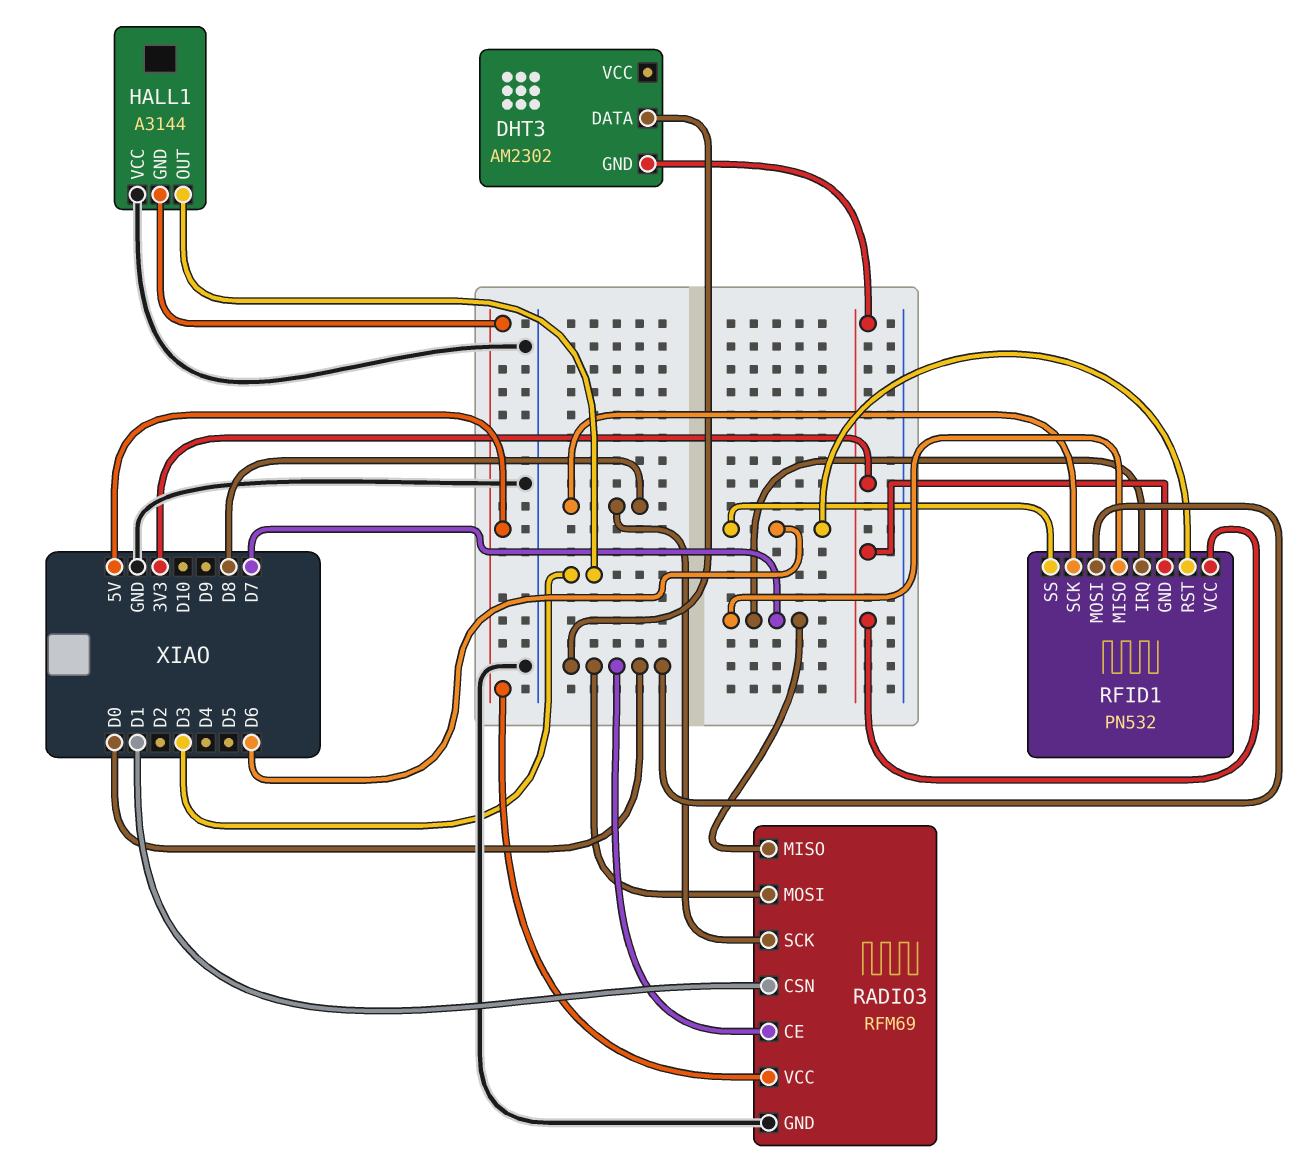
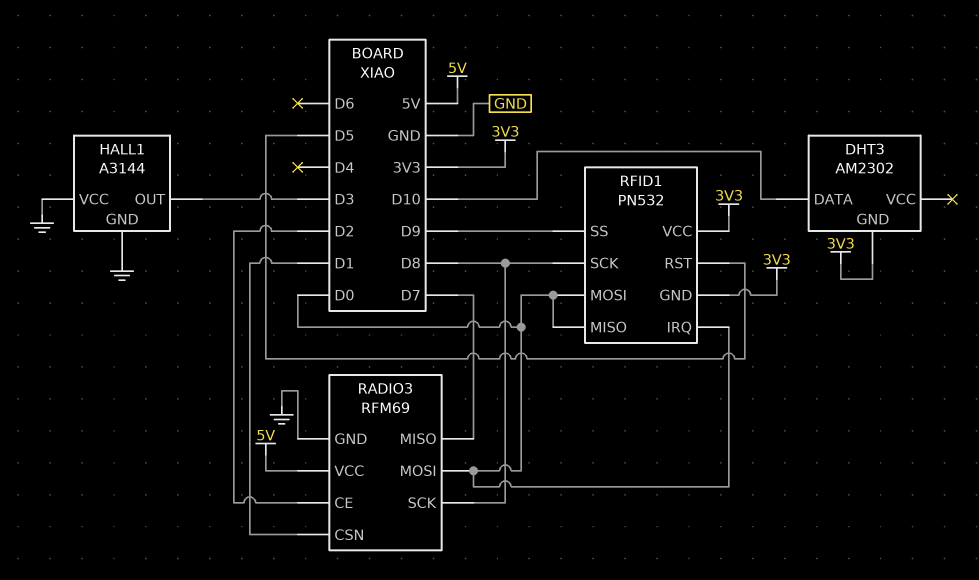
DHT3 pin DATA: D0 -> D10
HALL1 pin GND: 5V -> GND
RADIO3 pin CE: D0 -> D2
RFID1 pin IRQ: D7 -> D0
RFID1 pin MISO: D7 -> D0
RFID1 pin RST: D6 -> D5
RFID1 pin SS: D6 -> D9

